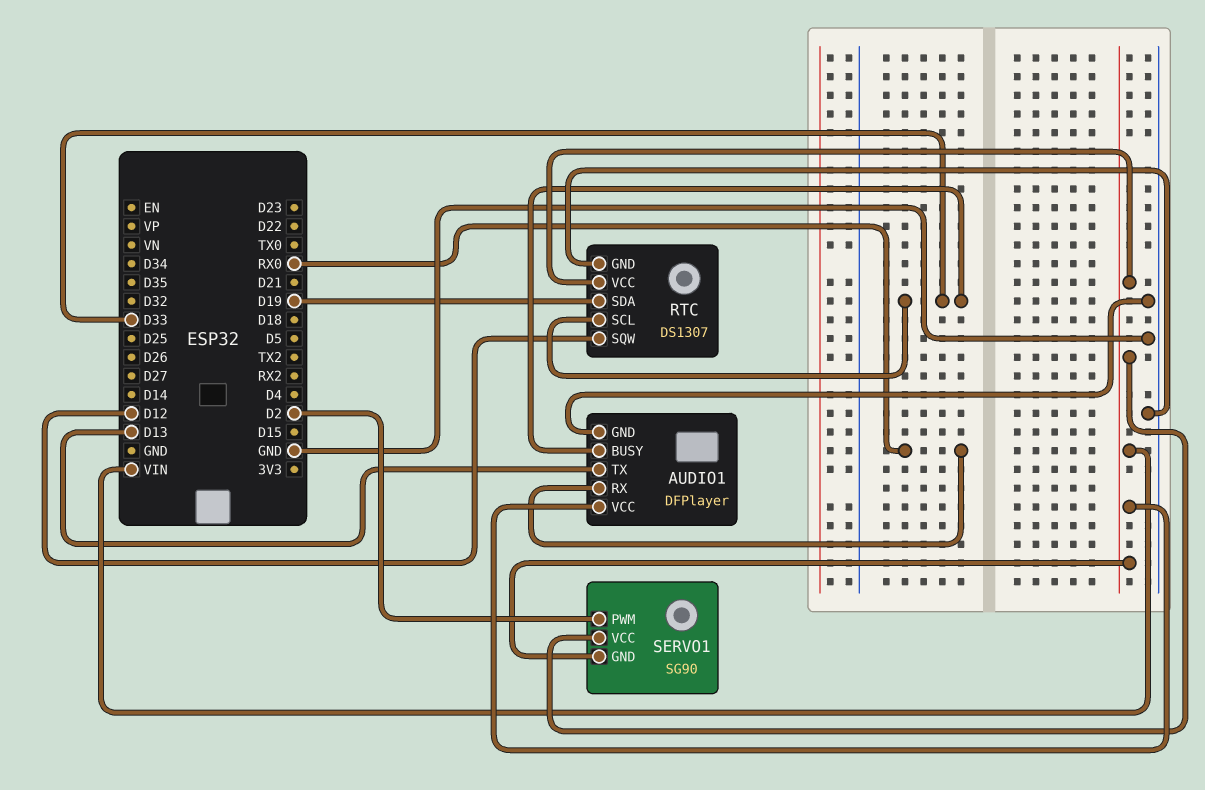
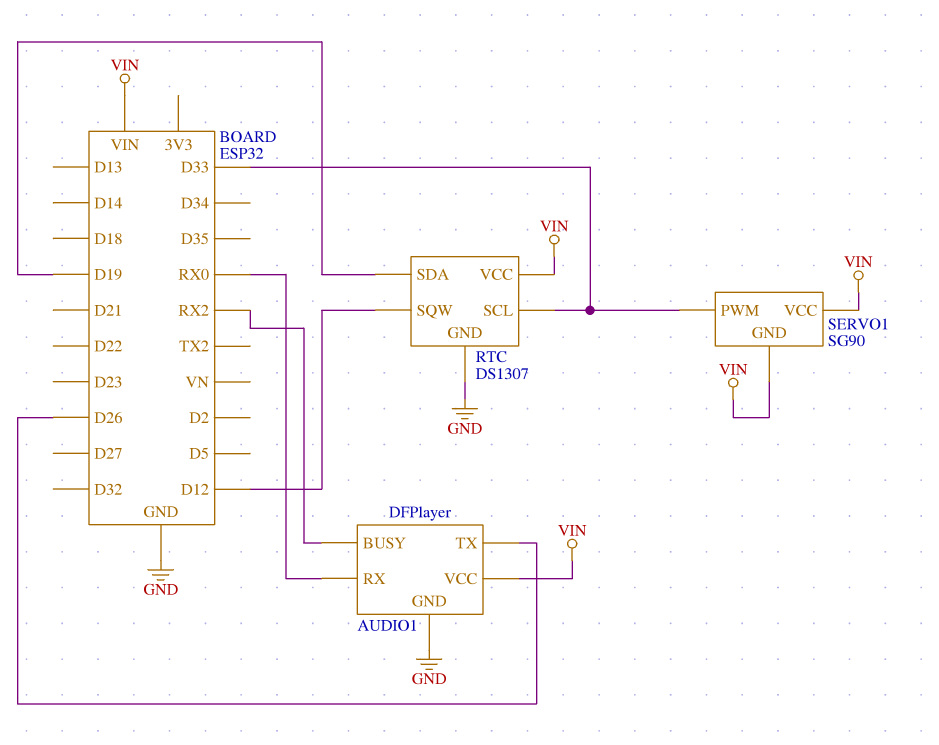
AUDIO1 pin BUSY: D33 -> RX2
AUDIO1 pin TX: D13 -> D26
SERVO1 pin PWM: D2 -> D33

